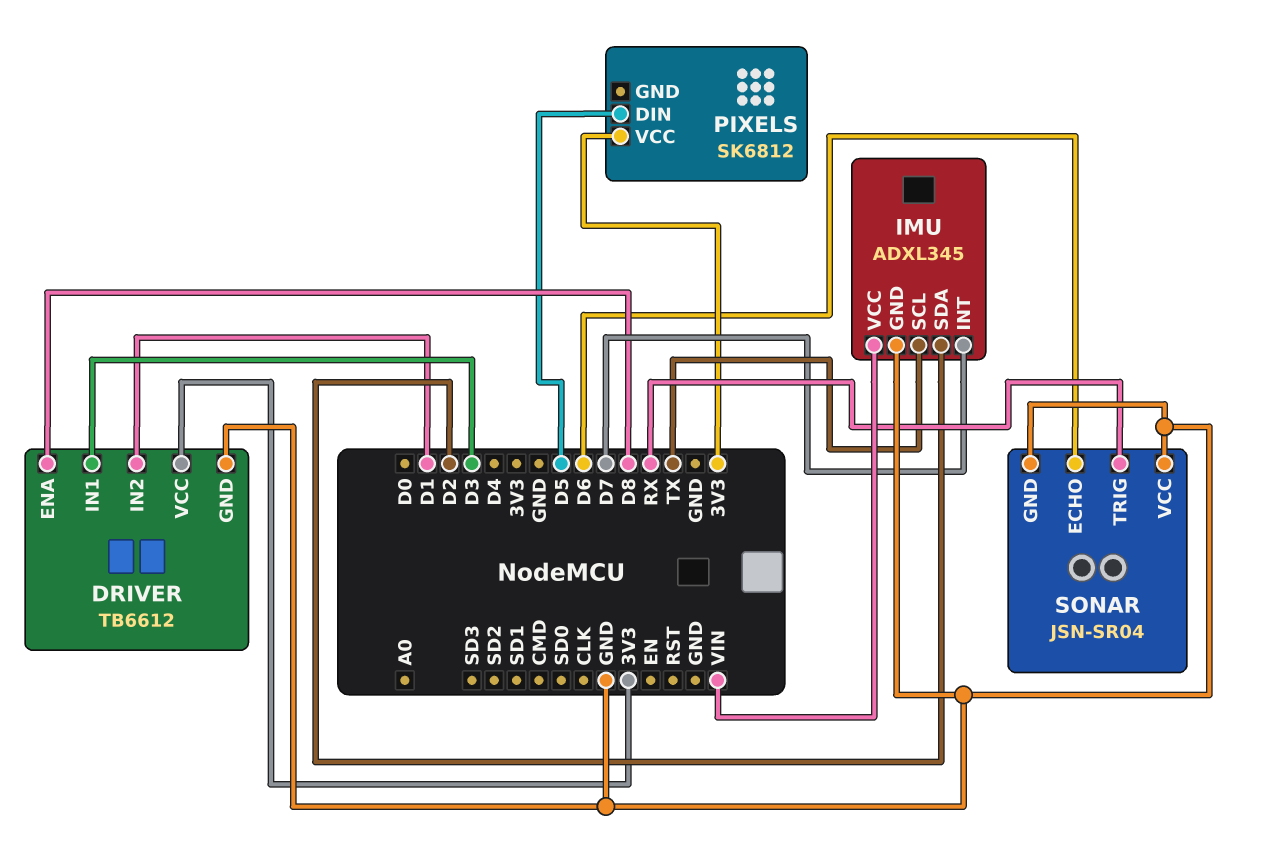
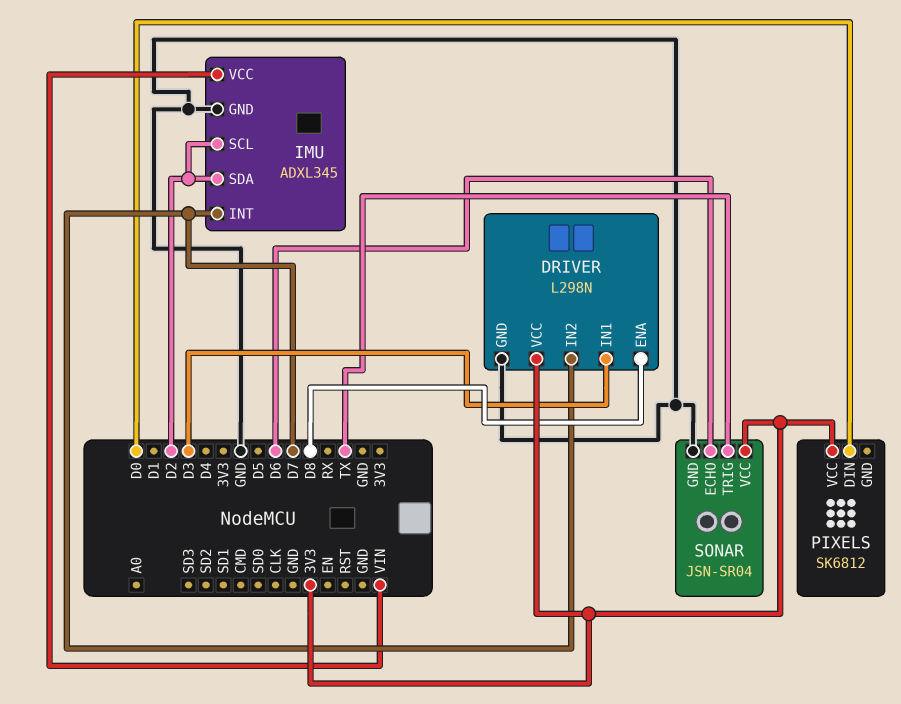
DRIVER: TB6612 -> L298N
DRIVER pin IN2: D1 -> D7
IMU pin SCL: TX -> D2
PIXELS pin DIN: D5 -> D0
SONAR pin TRIG: RX -> TX
SONAR pin VCC: GND -> 3V3

